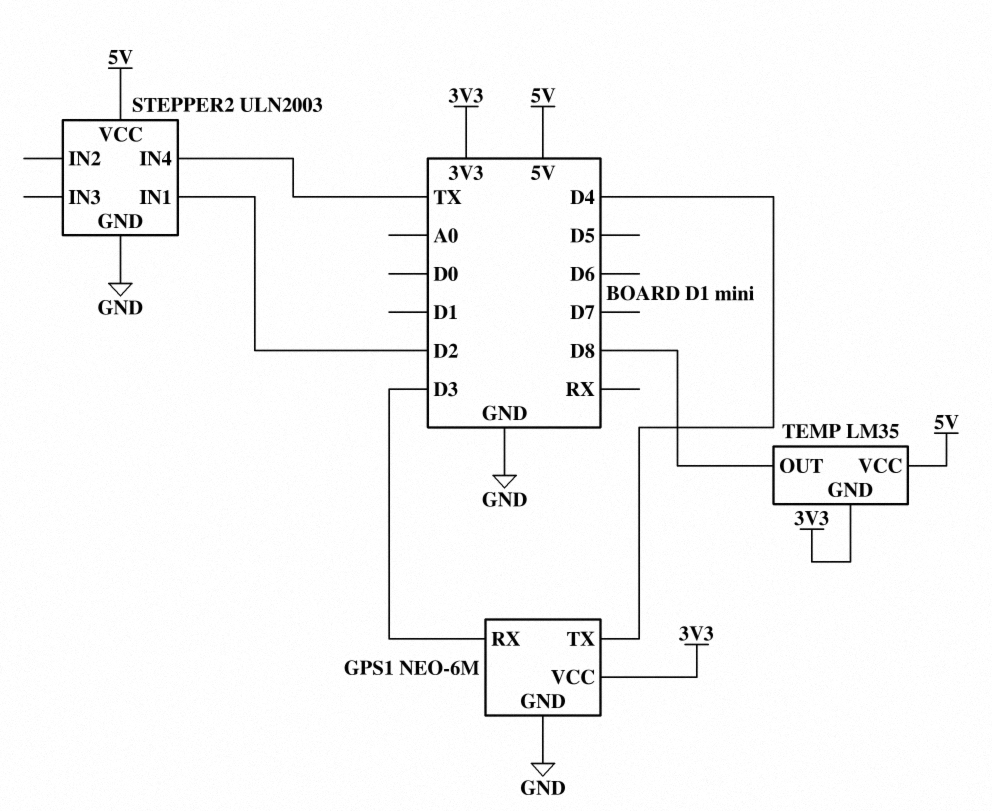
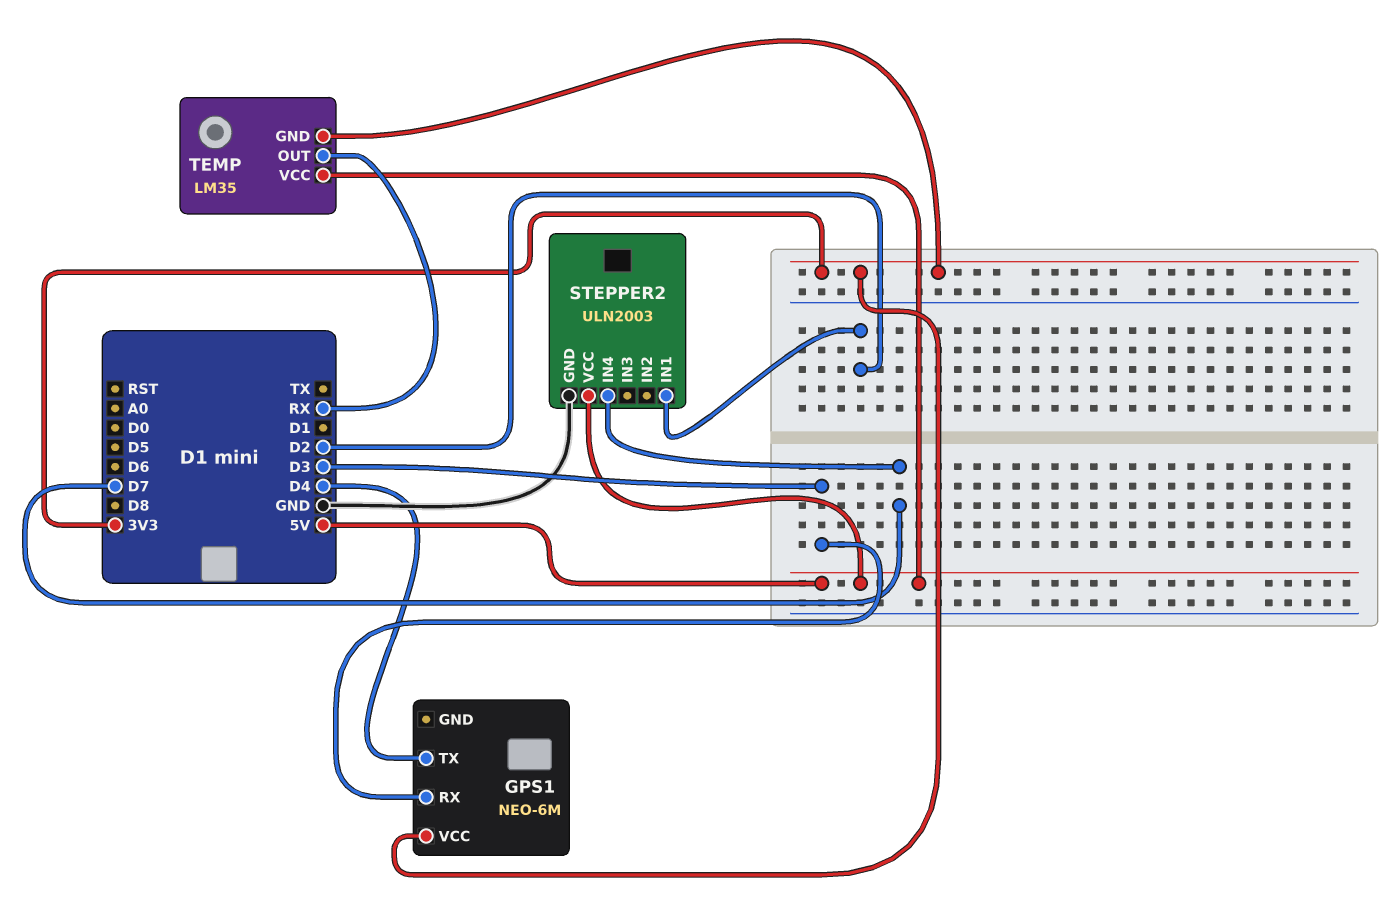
GPS1 pin GND: GND -> none
STEPPER2 pin IN4: TX -> D7
TEMP pin OUT: D8 -> RX

